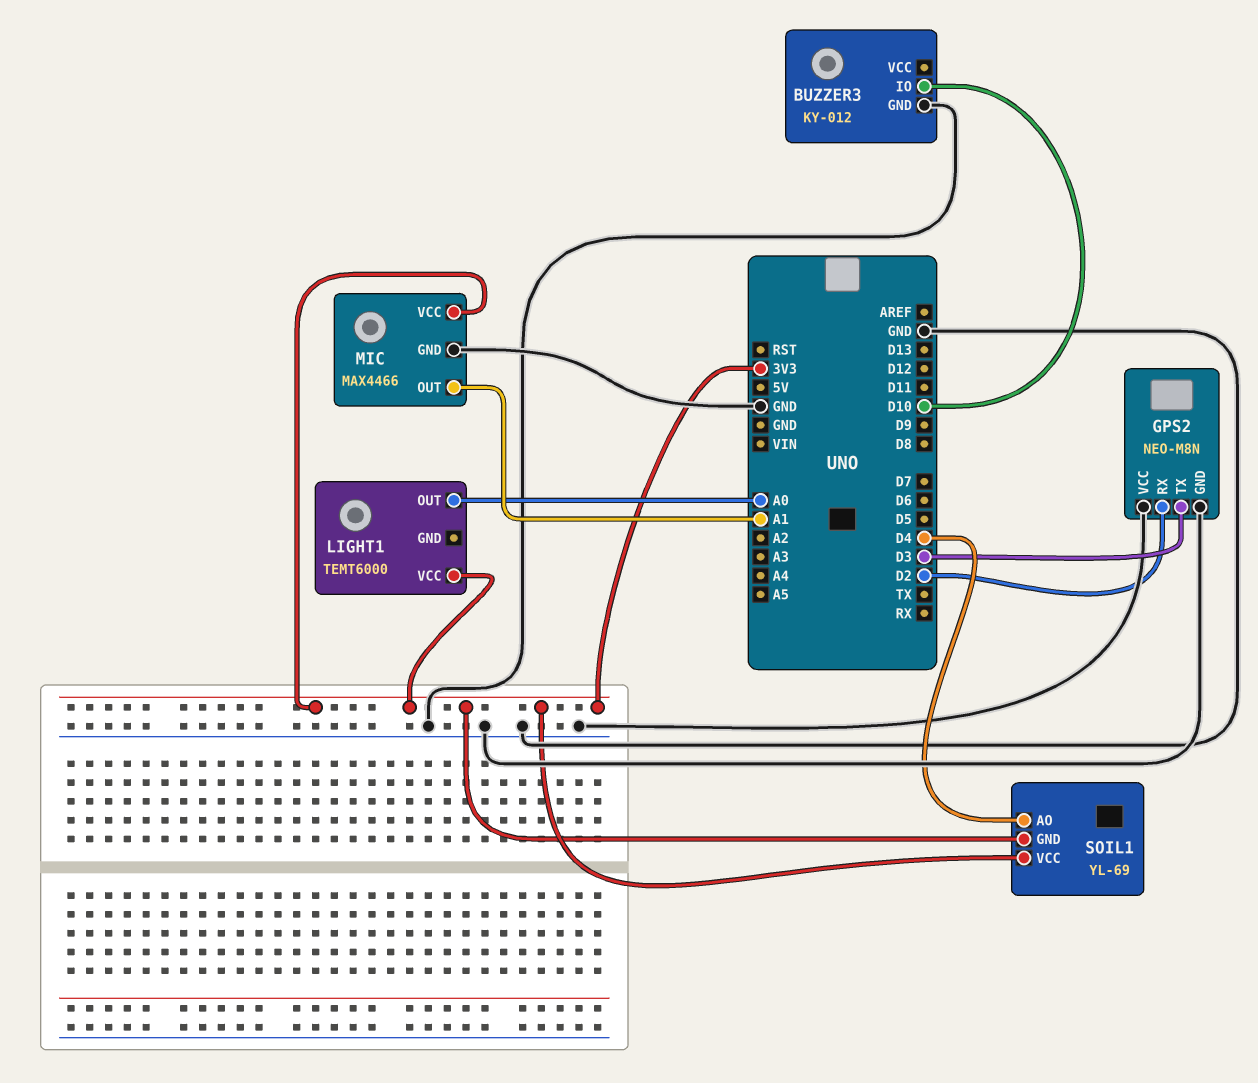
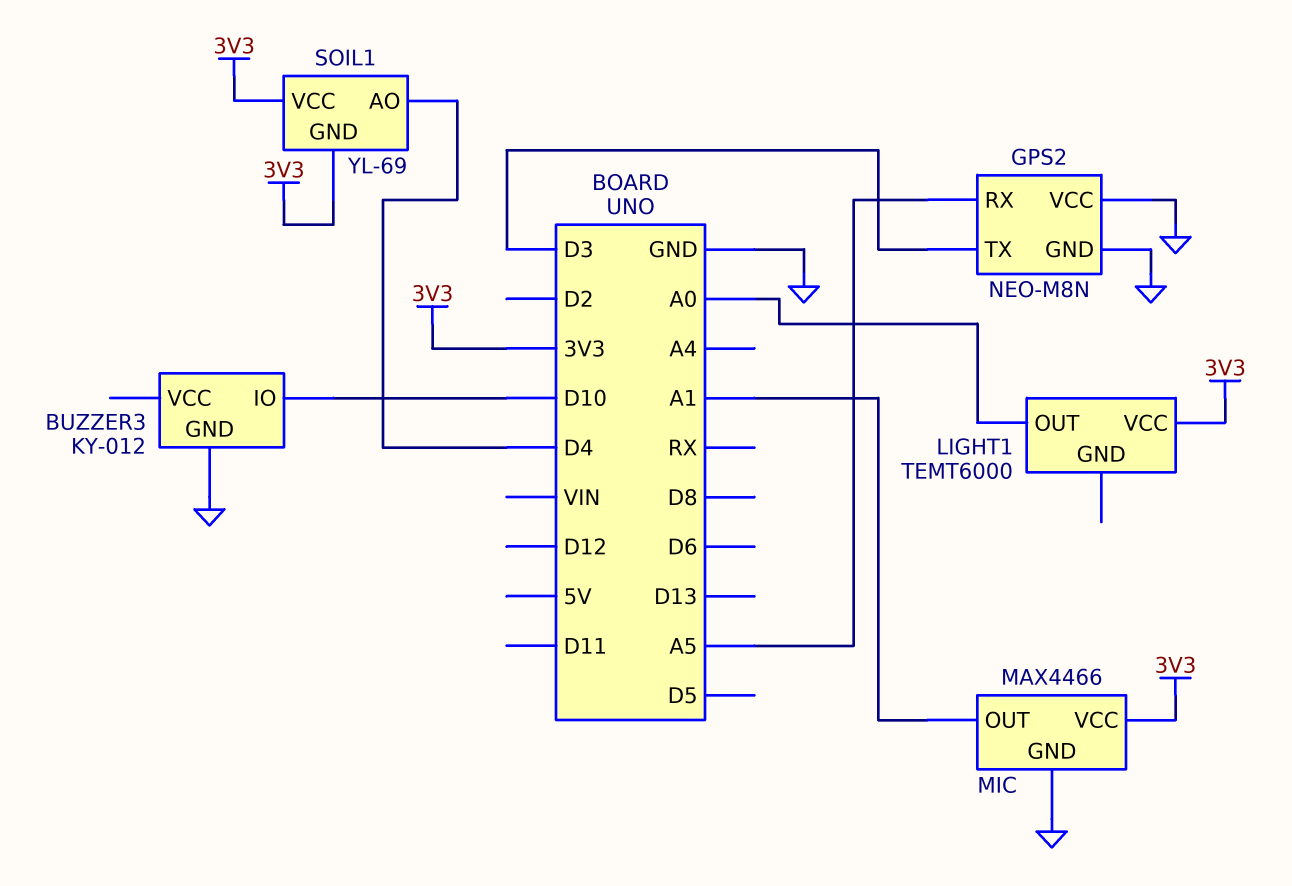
GPS2 pin RX: D2 -> A5

